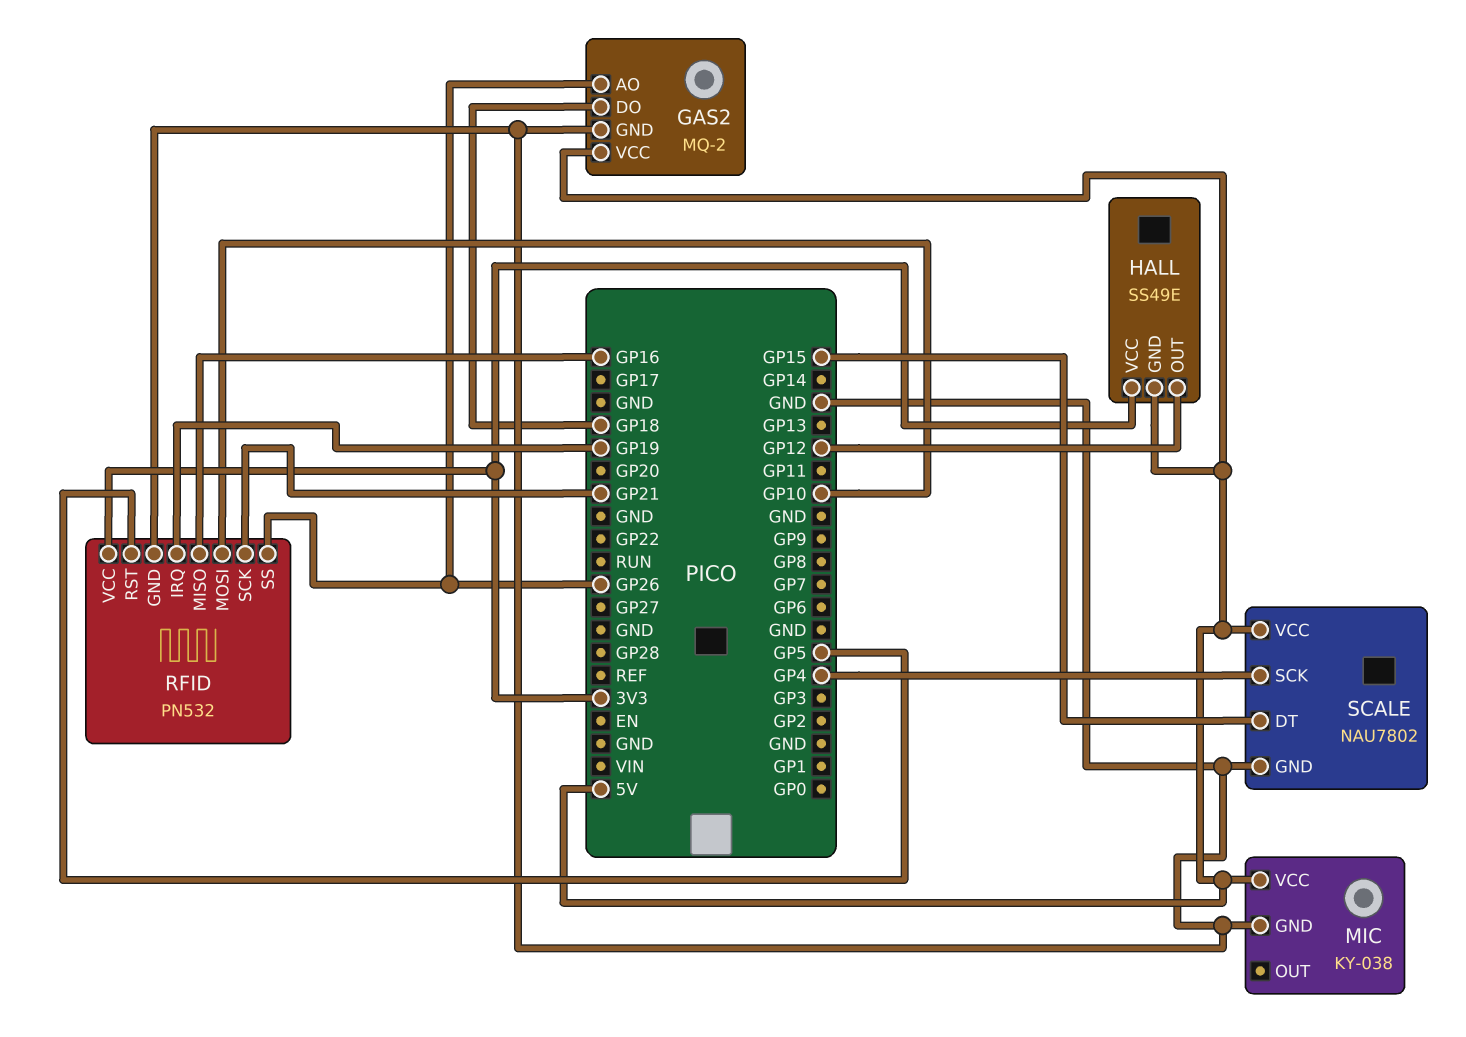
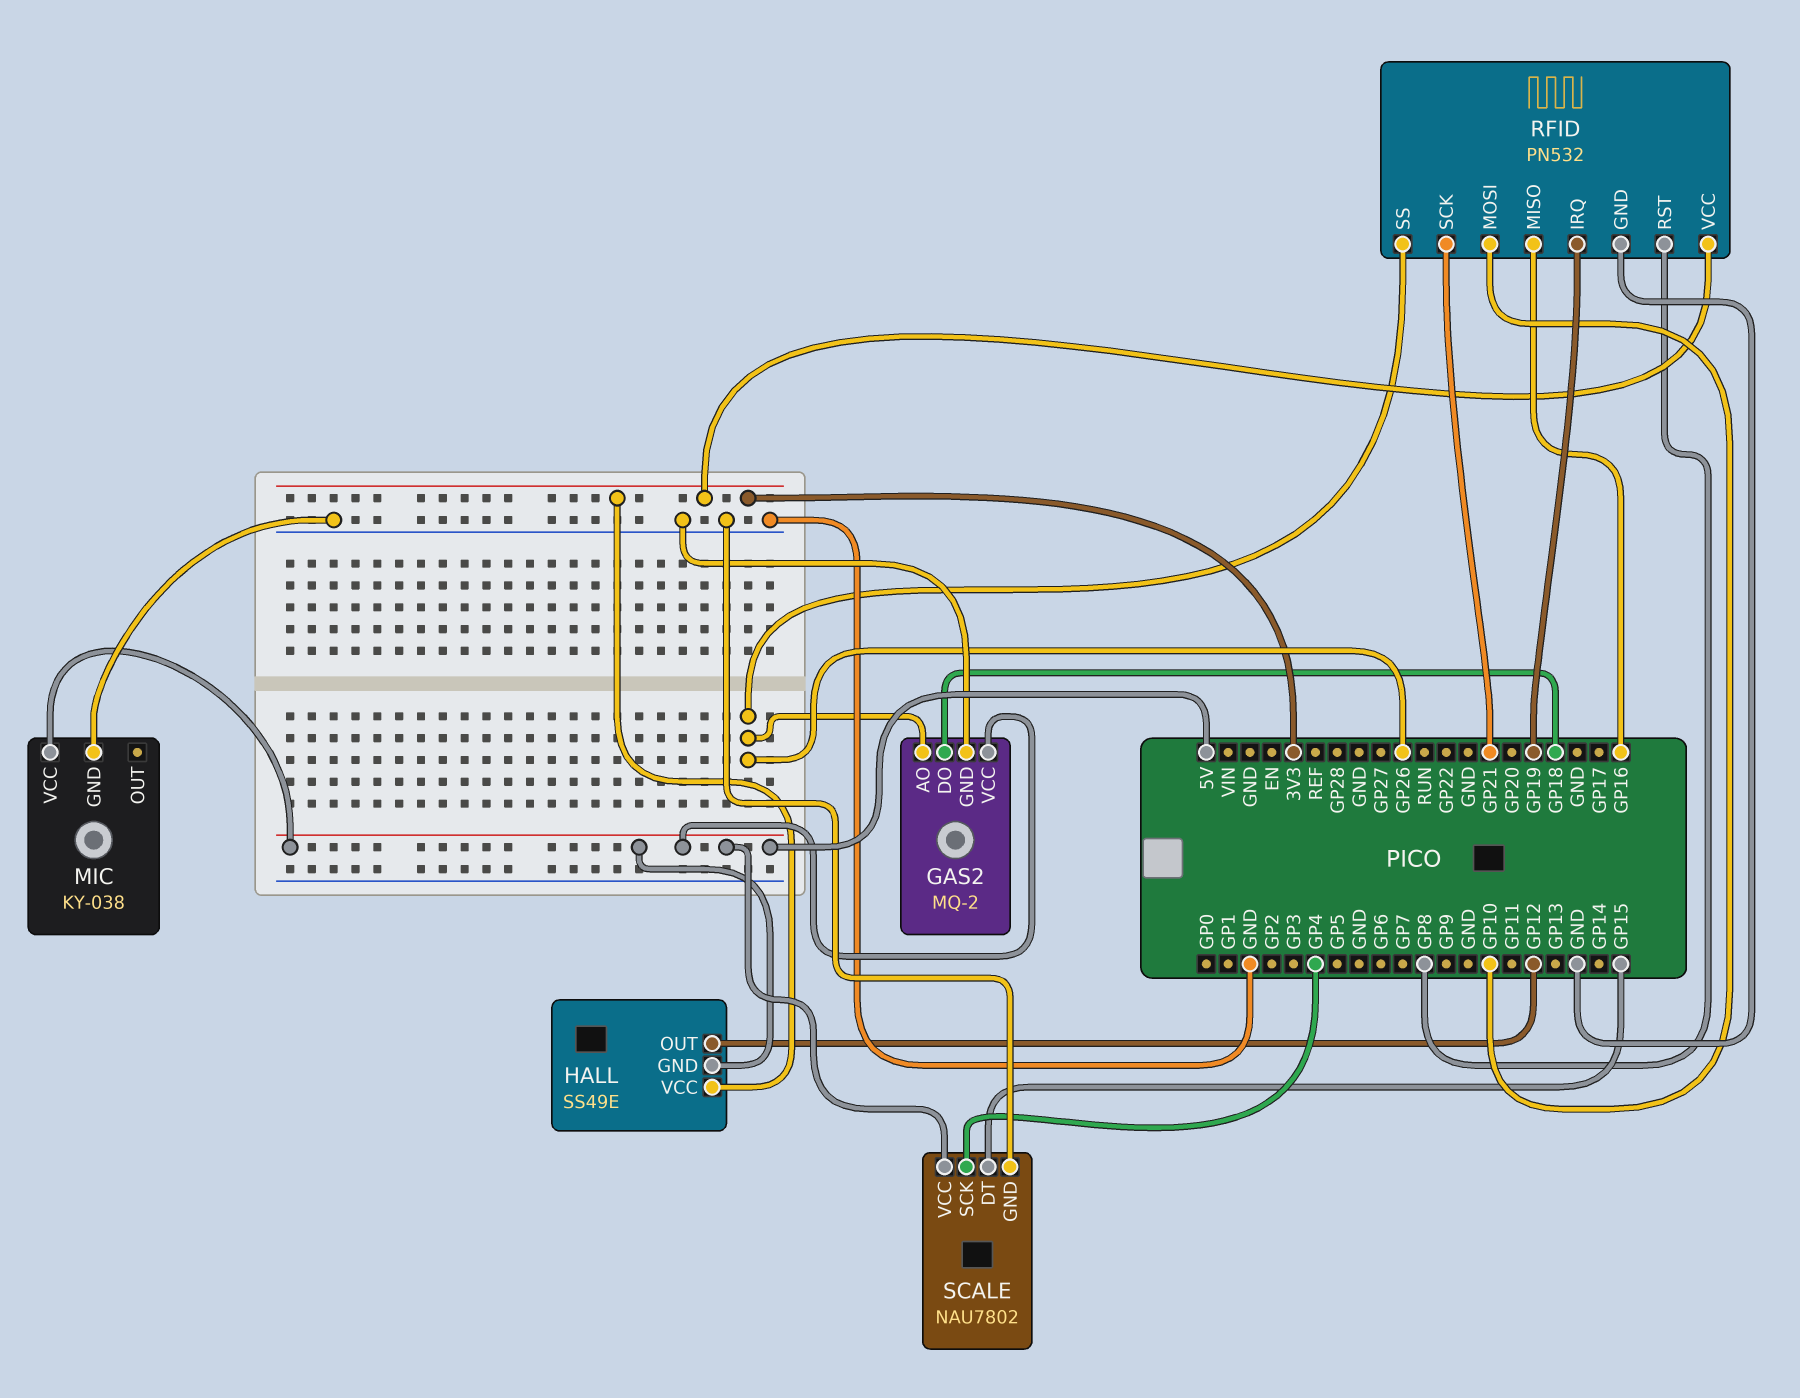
RFID pin RST: GP5 -> GP8

